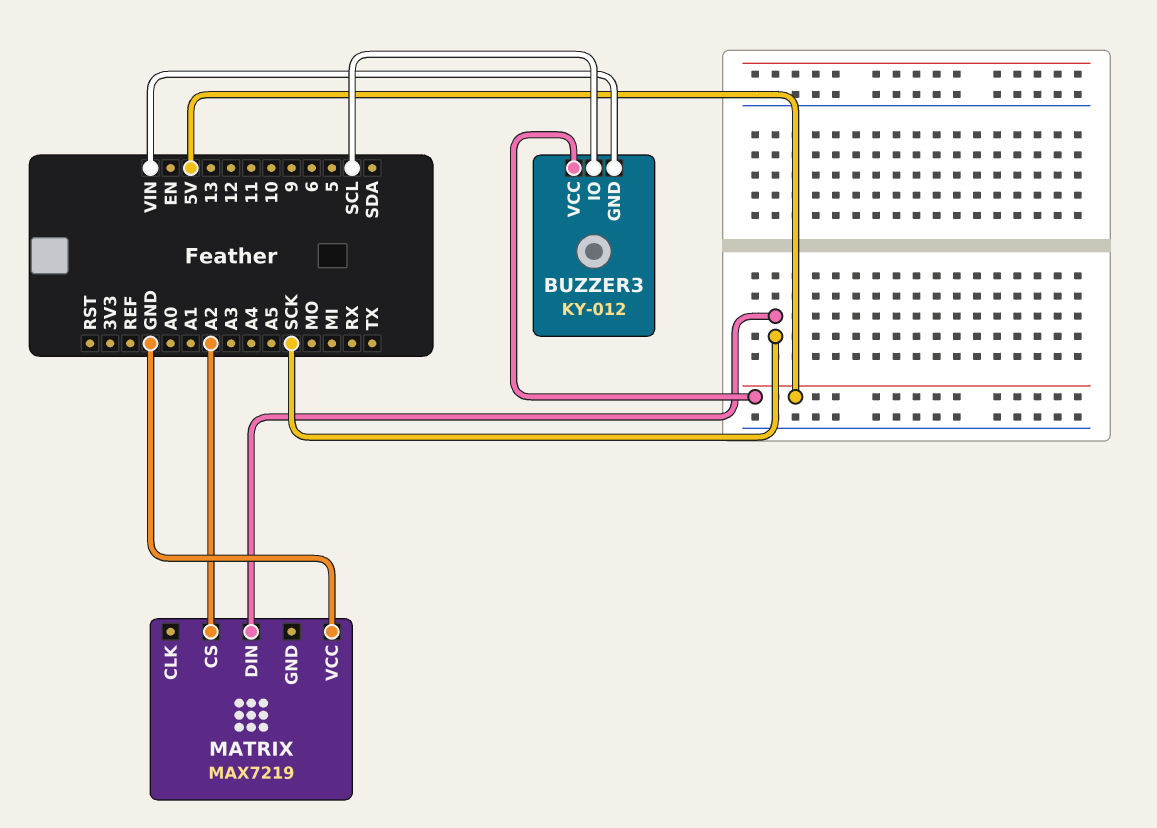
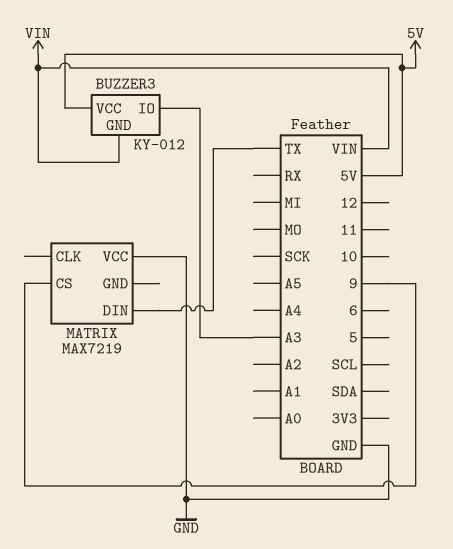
BUZZER3 pin IO: SCL -> A3
MATRIX pin CS: A2 -> 9
MATRIX pin DIN: SCK -> TX

